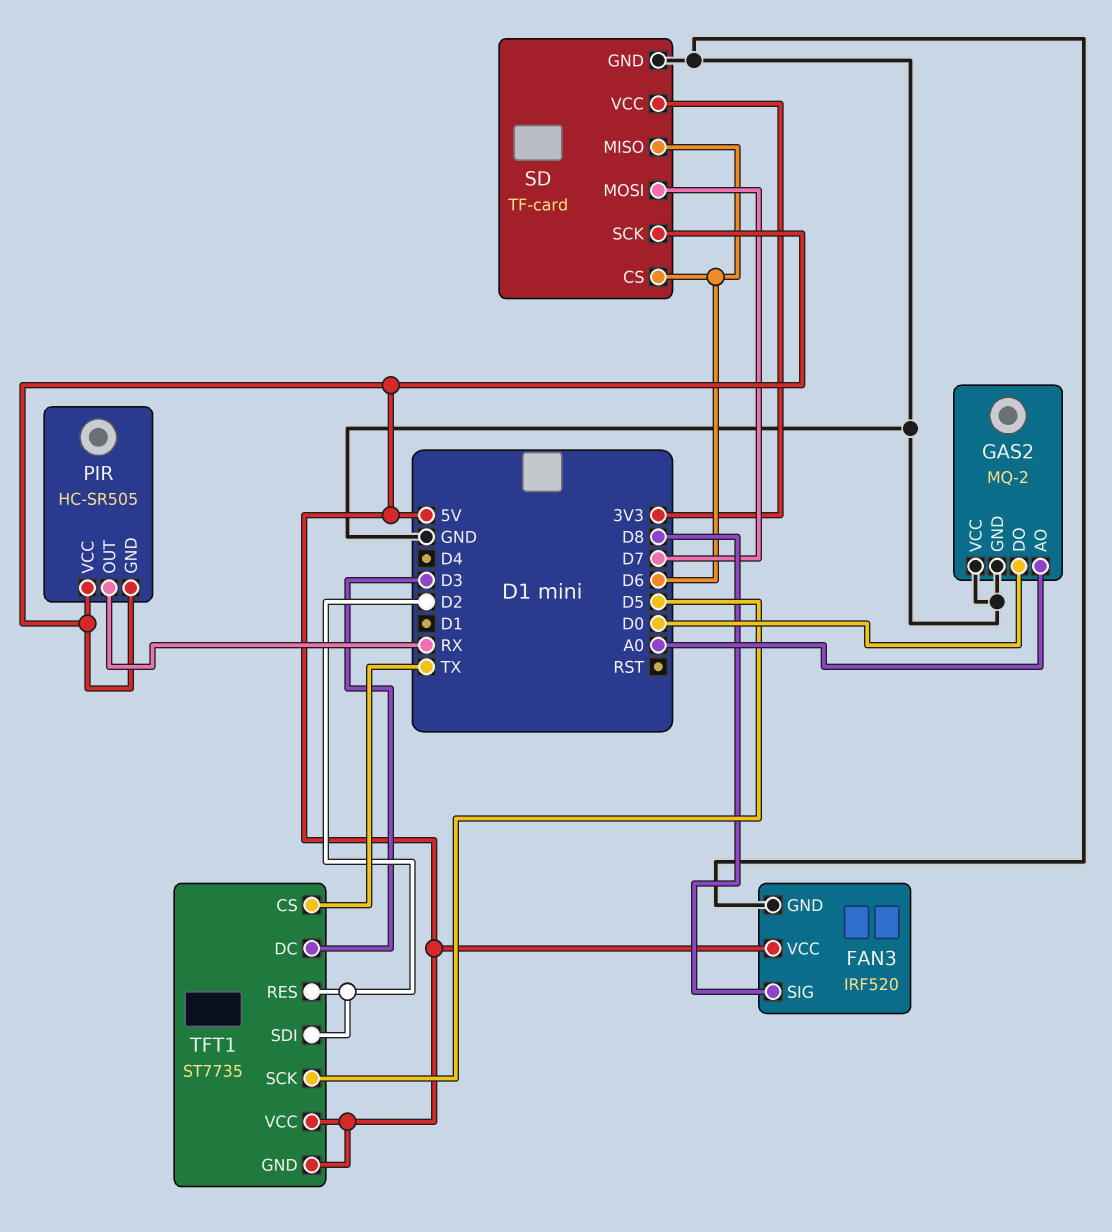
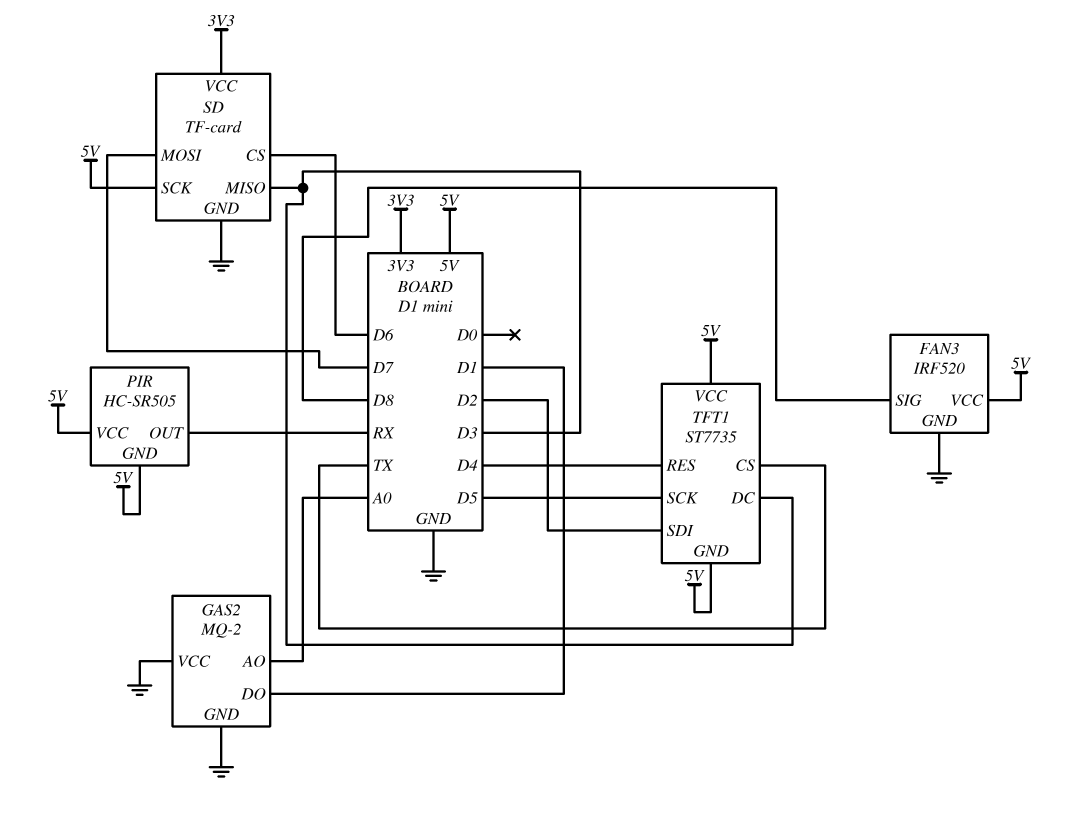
GAS2 pin DO: D0 -> D1
SD pin MISO: D6 -> D3
TFT1 pin RES: D2 -> D4

